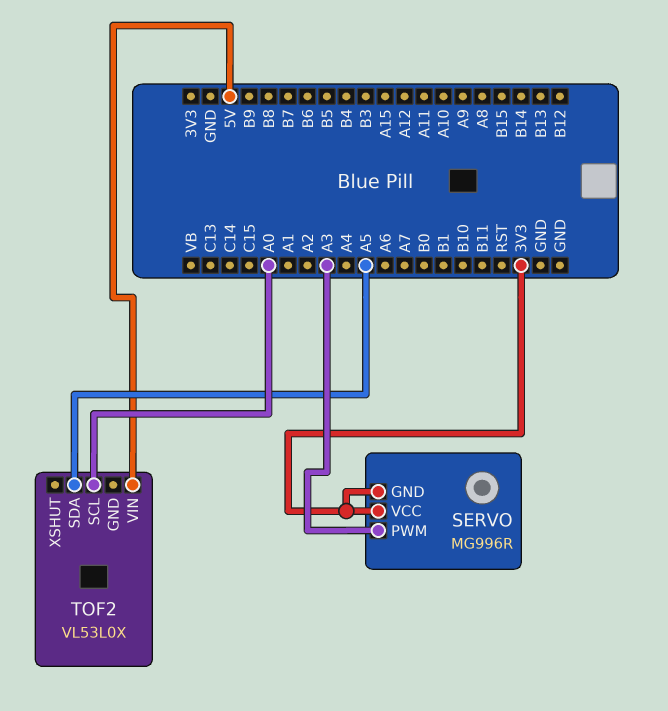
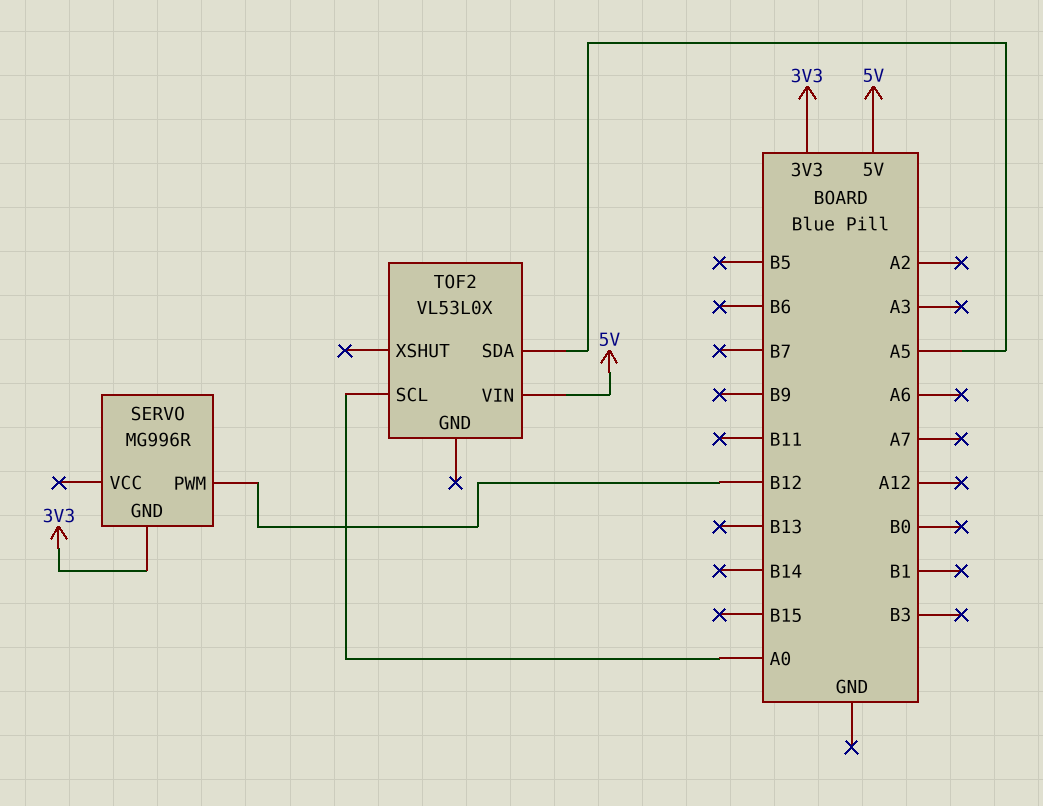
SERVO pin PWM: A3 -> B12
SERVO pin VCC: 3V3 -> none

